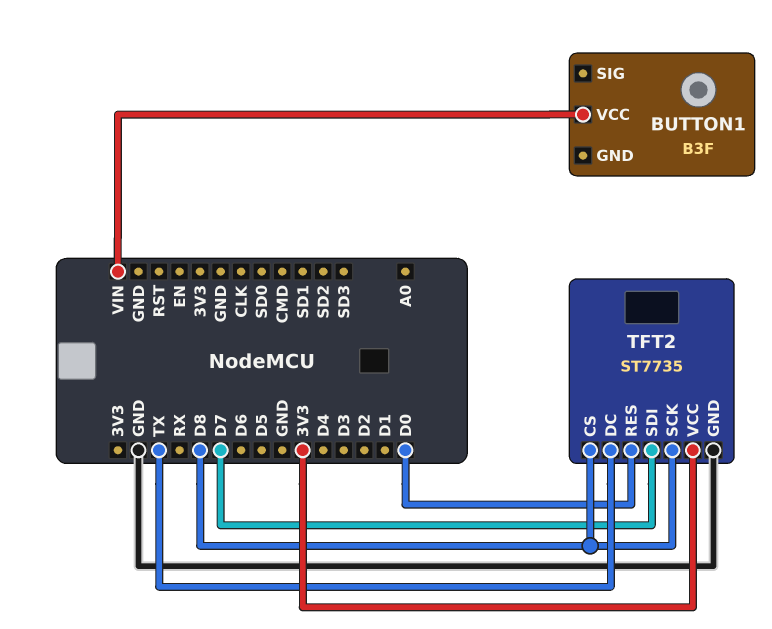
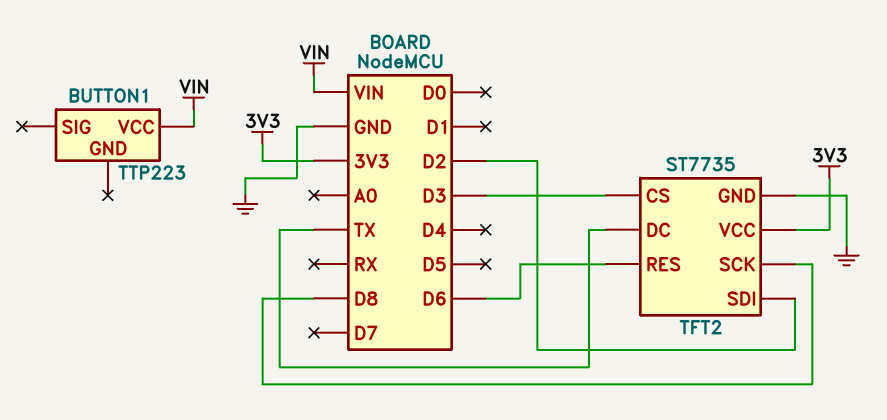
BUTTON1: B3F -> TTP223
TFT2 pin CS: D8 -> D3
TFT2 pin RES: D0 -> D6
TFT2 pin SDI: D7 -> D2

